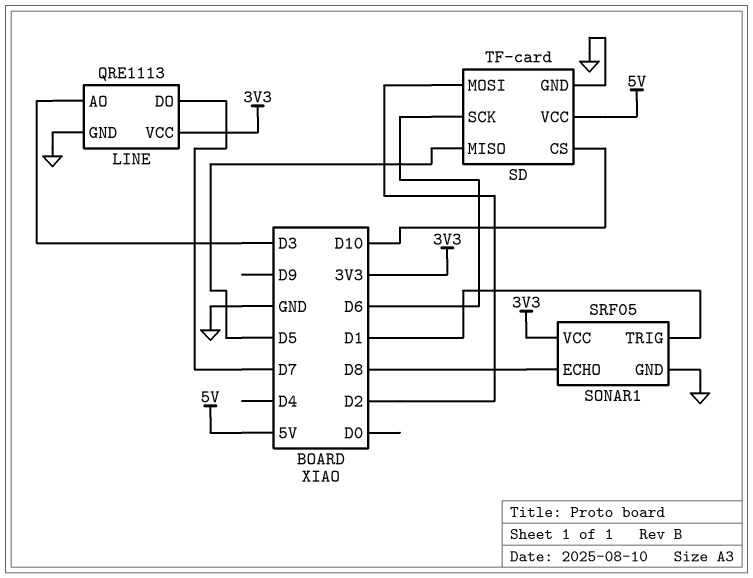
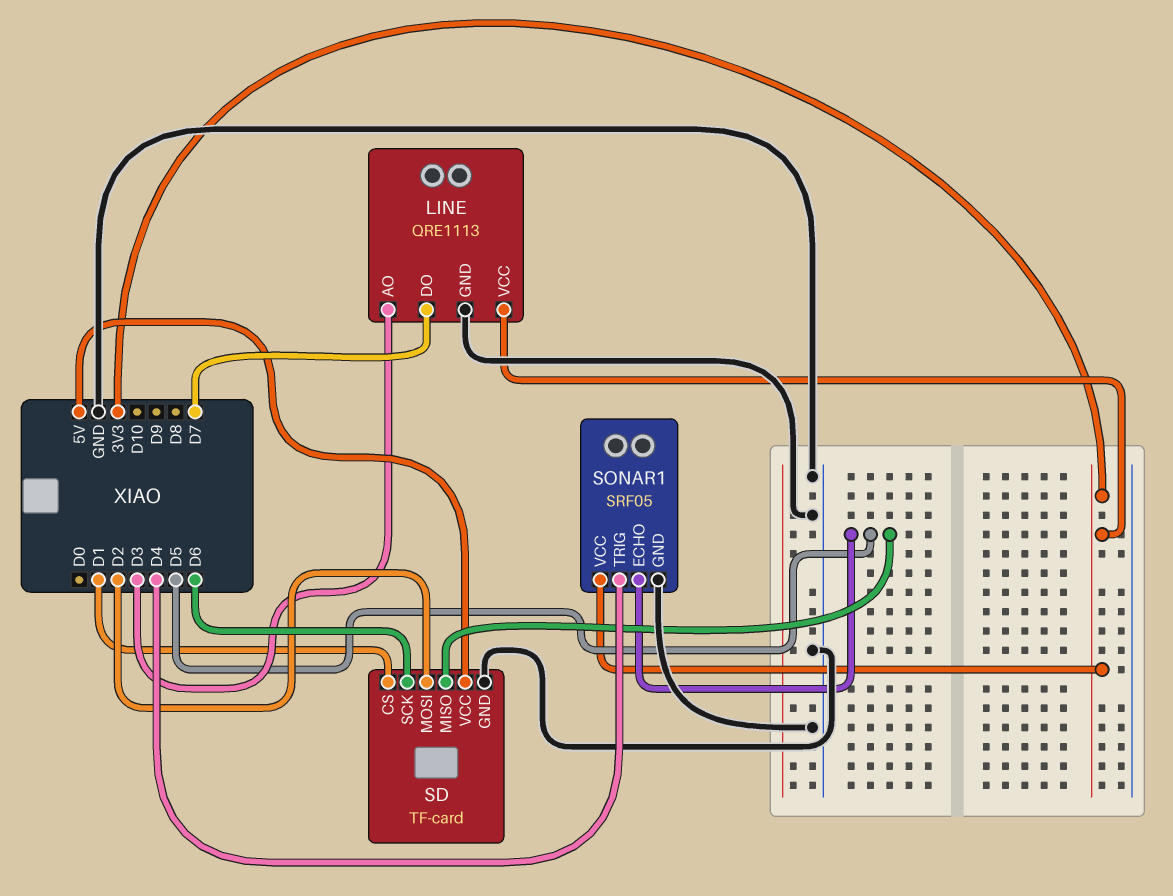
SD pin CS: D10 -> D1
SONAR1 pin ECHO: D8 -> D5
SONAR1 pin TRIG: D1 -> D4

